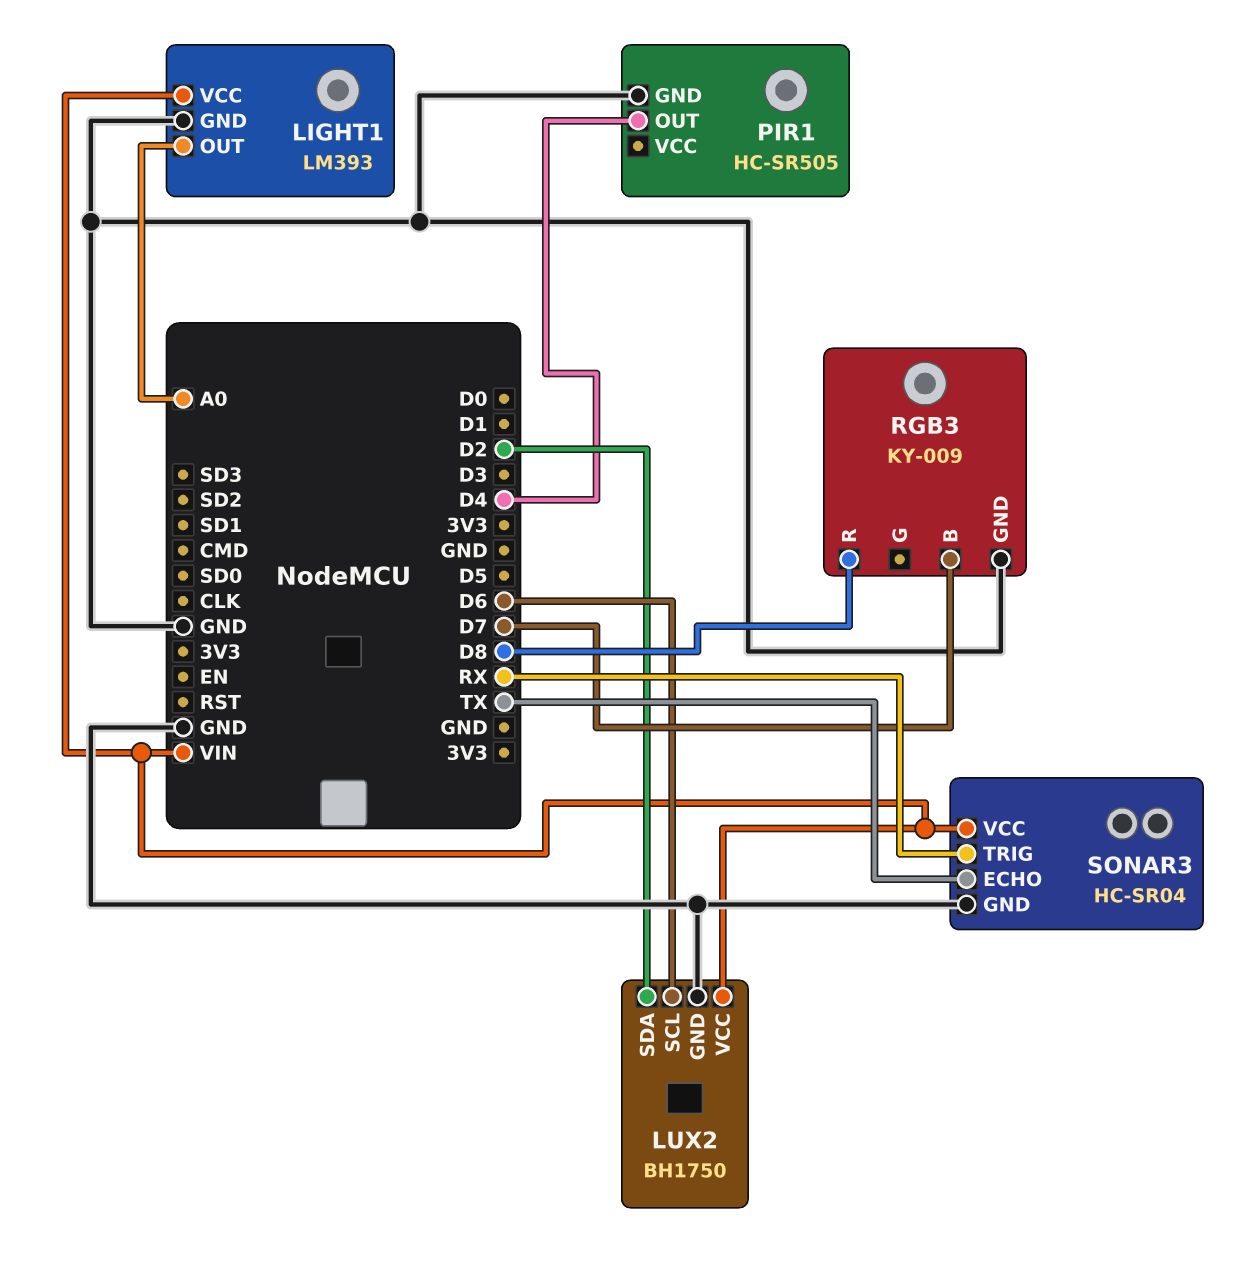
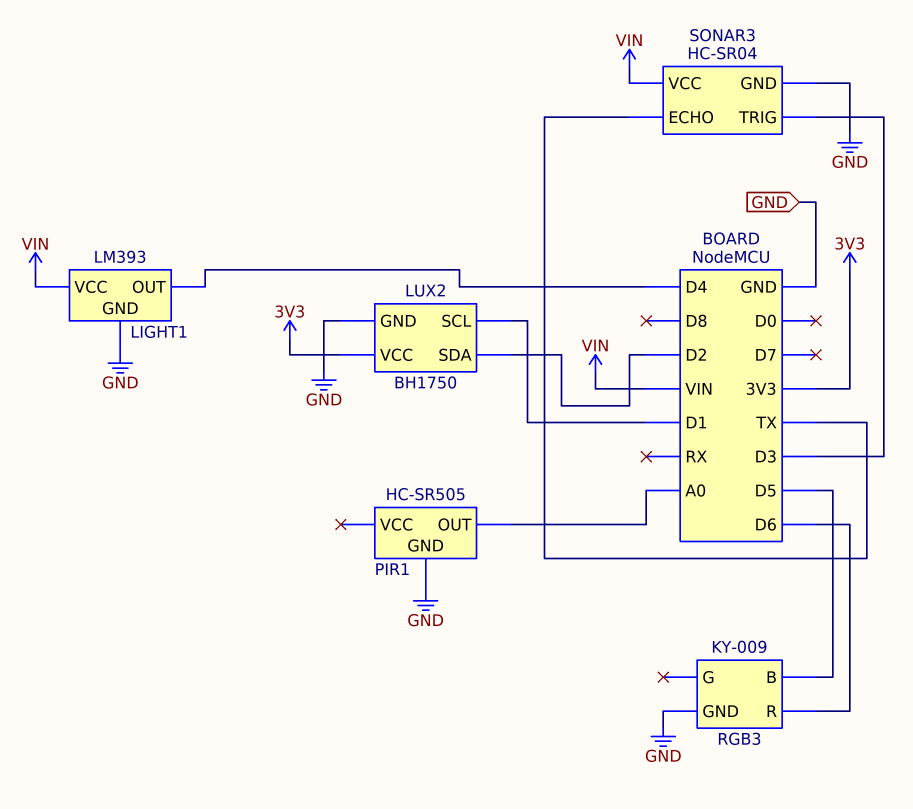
LIGHT1 pin OUT: A0 -> D4
LUX2 pin SCL: D6 -> D1
LUX2 pin VCC: VIN -> 3V3
PIR1 pin OUT: D4 -> A0
RGB3 pin B: D7 -> D5
RGB3 pin R: D8 -> D6
SONAR3 pin TRIG: RX -> D3

